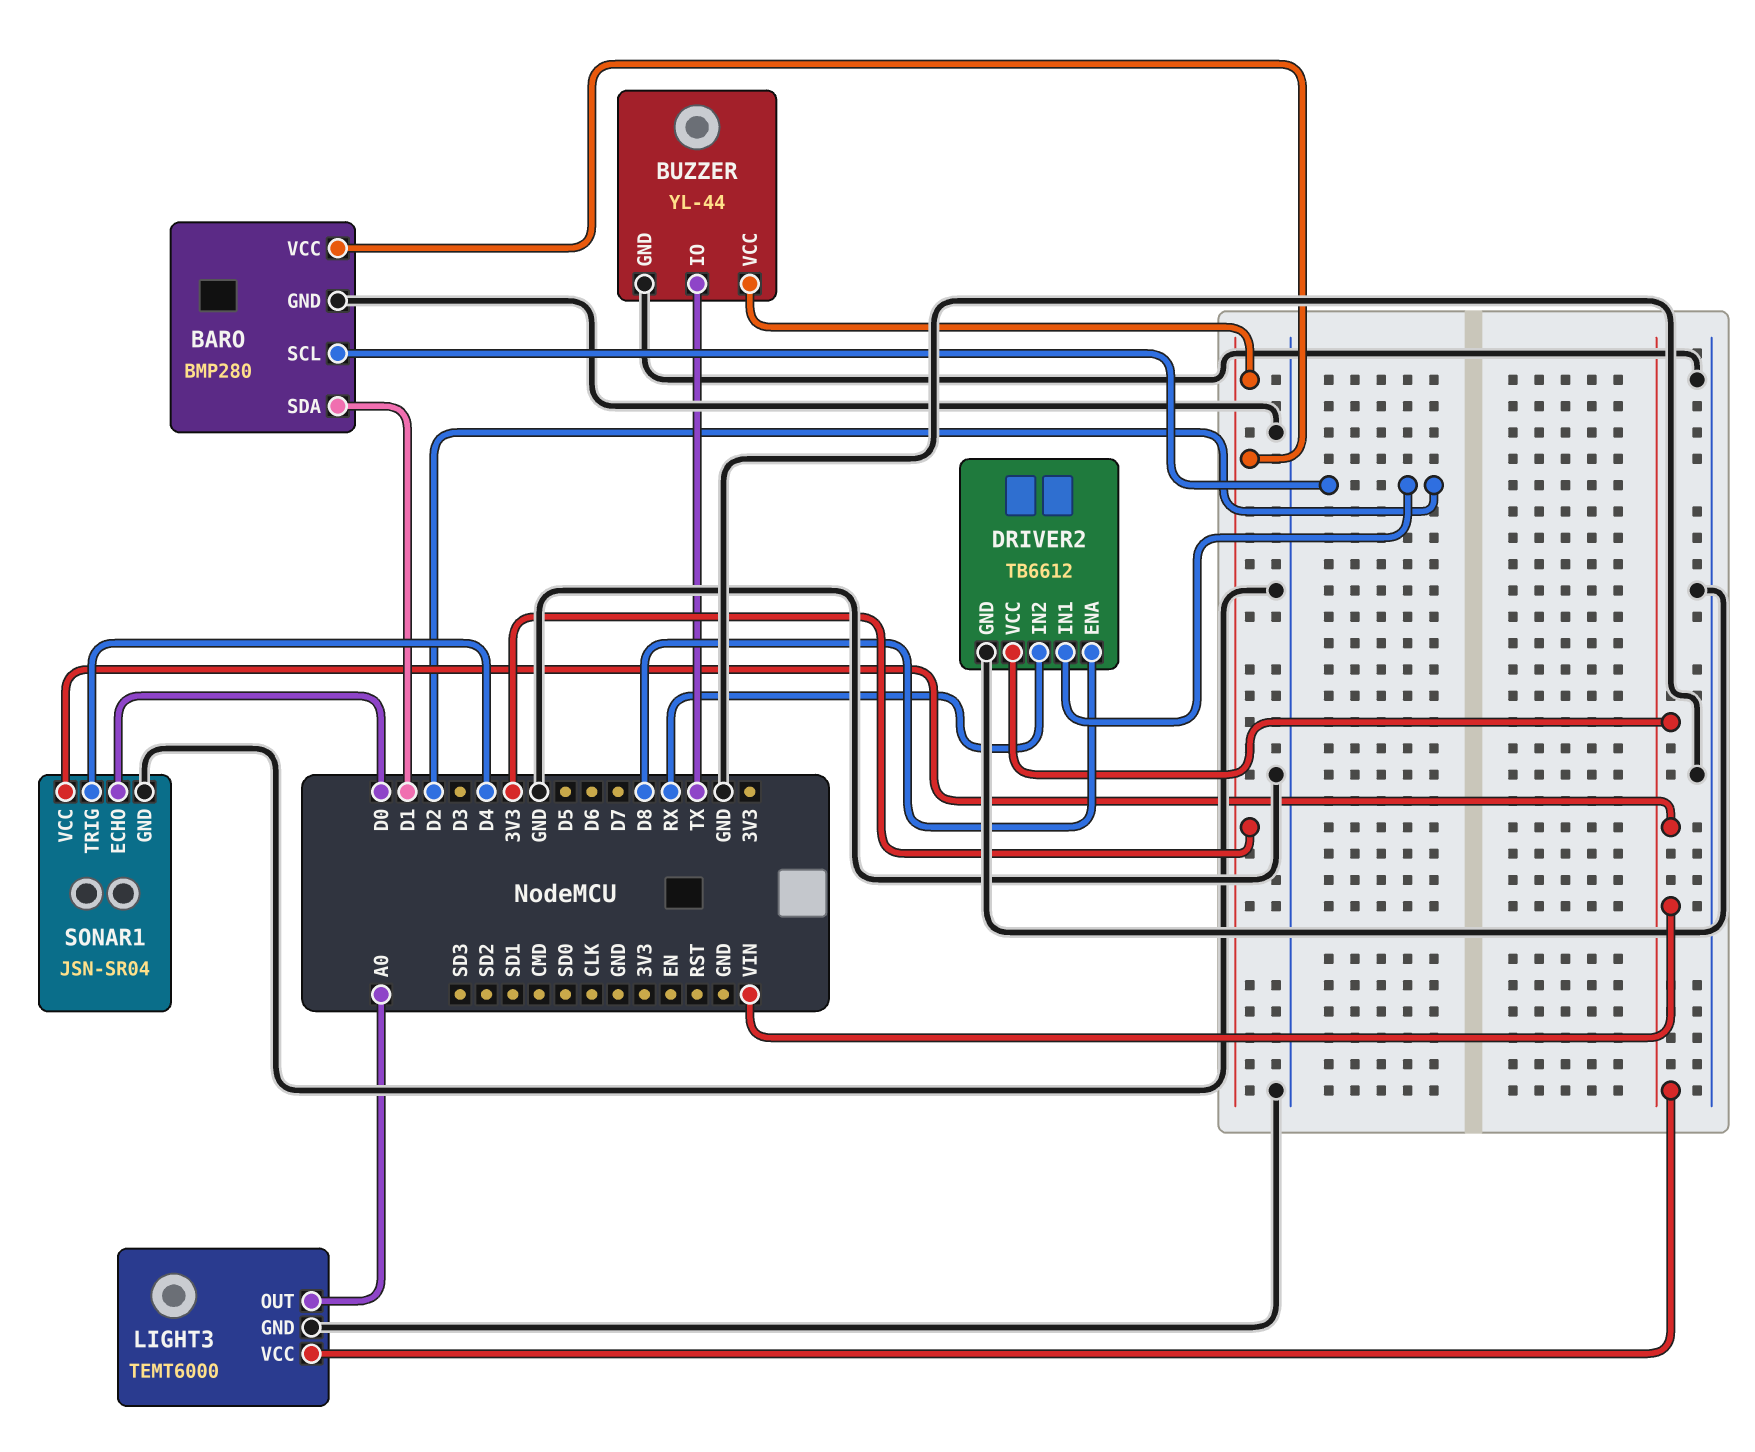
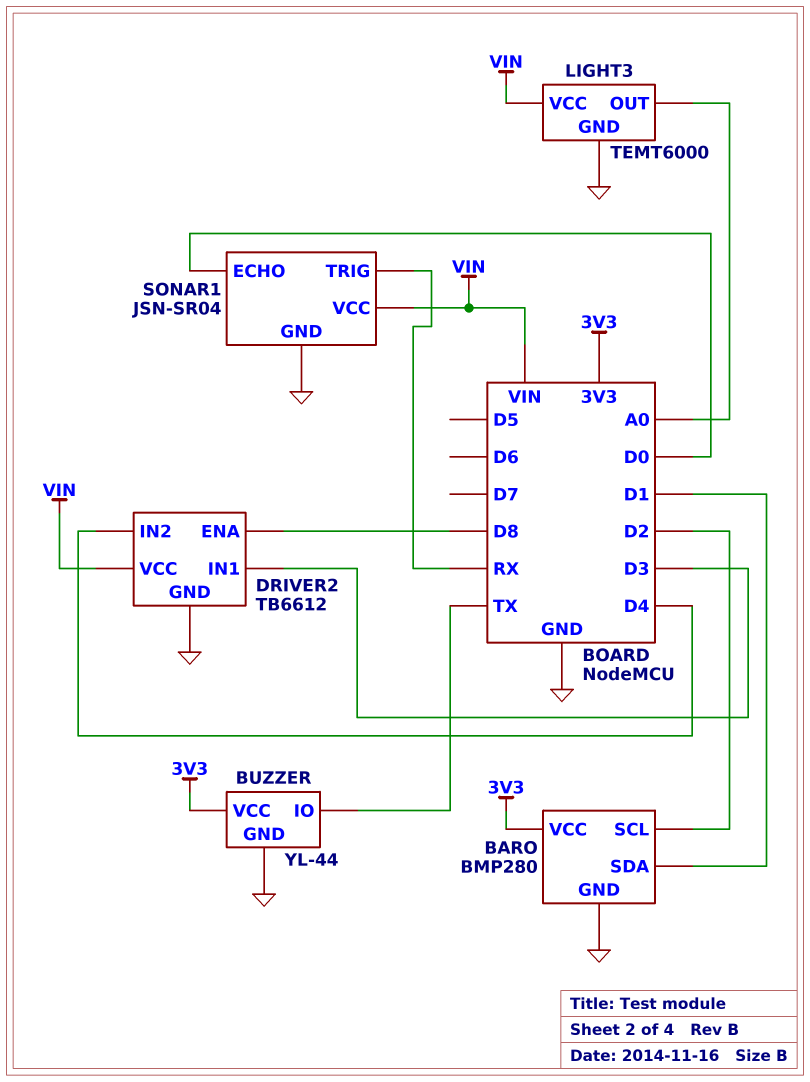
DRIVER2 pin IN1: D2 -> D3
DRIVER2 pin IN2: RX -> D4
SONAR1 pin TRIG: D4 -> RX

